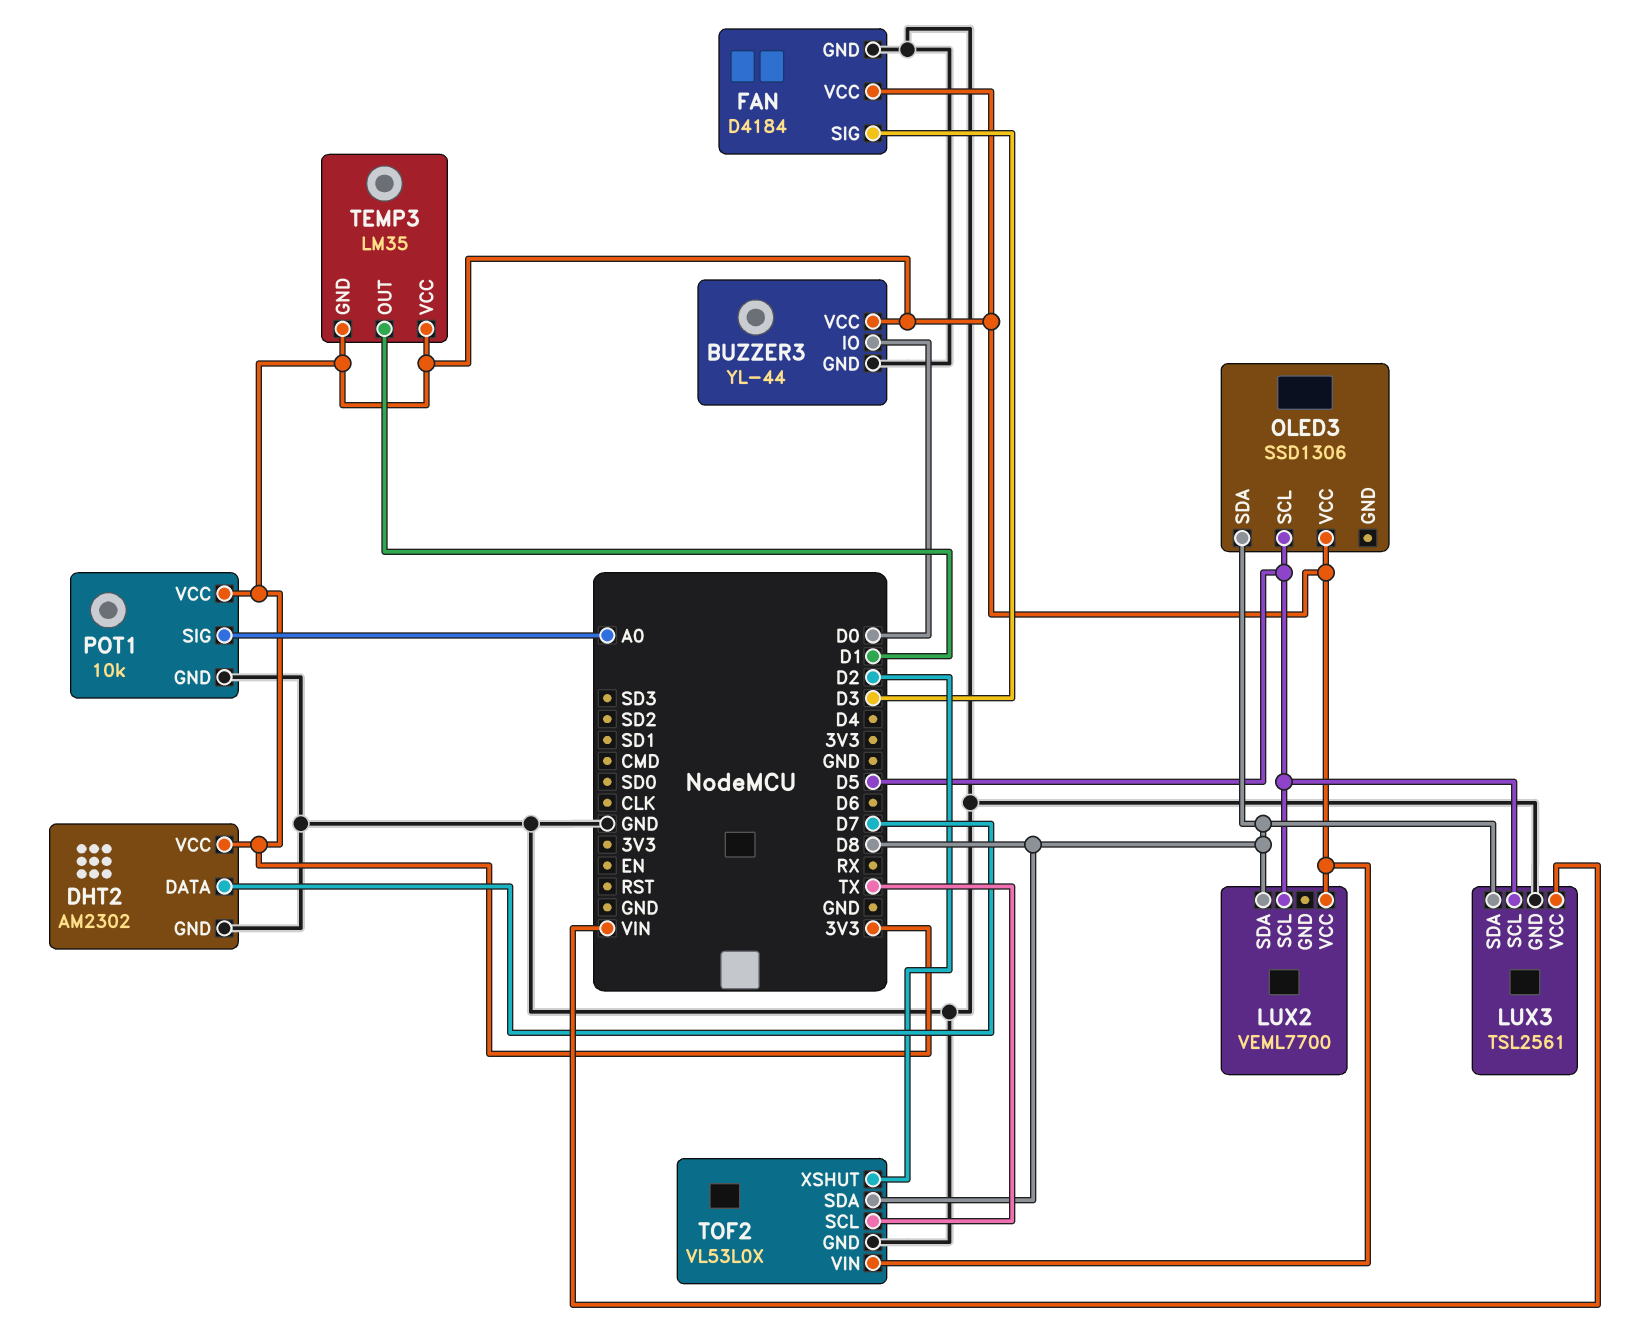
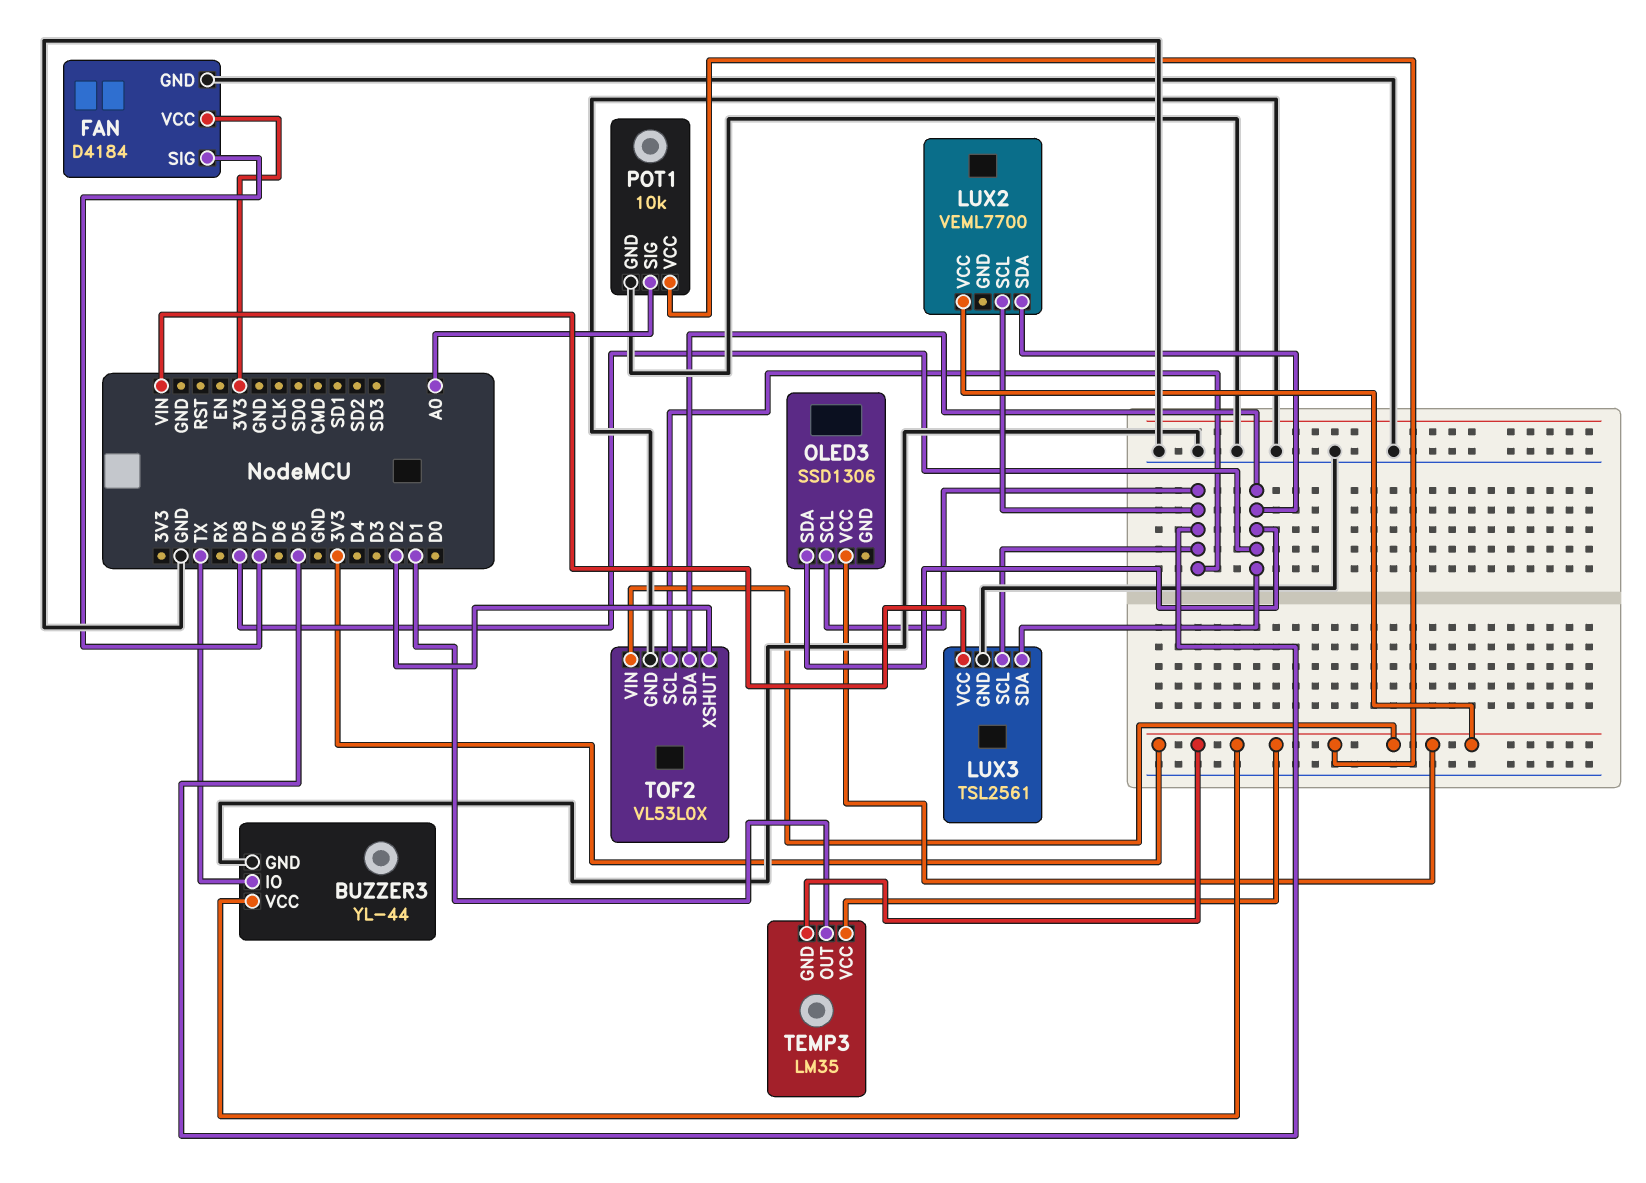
BUZZER3 pin IO: D0 -> TX
DHT2: AM2302 -> none
DHT2 pin DATA: D7 -> none
DHT2 pin GND: GND -> none
DHT2 pin VCC: 3V3 -> none
FAN pin SIG: D3 -> D7
TOF2 pin SCL: TX -> D5

